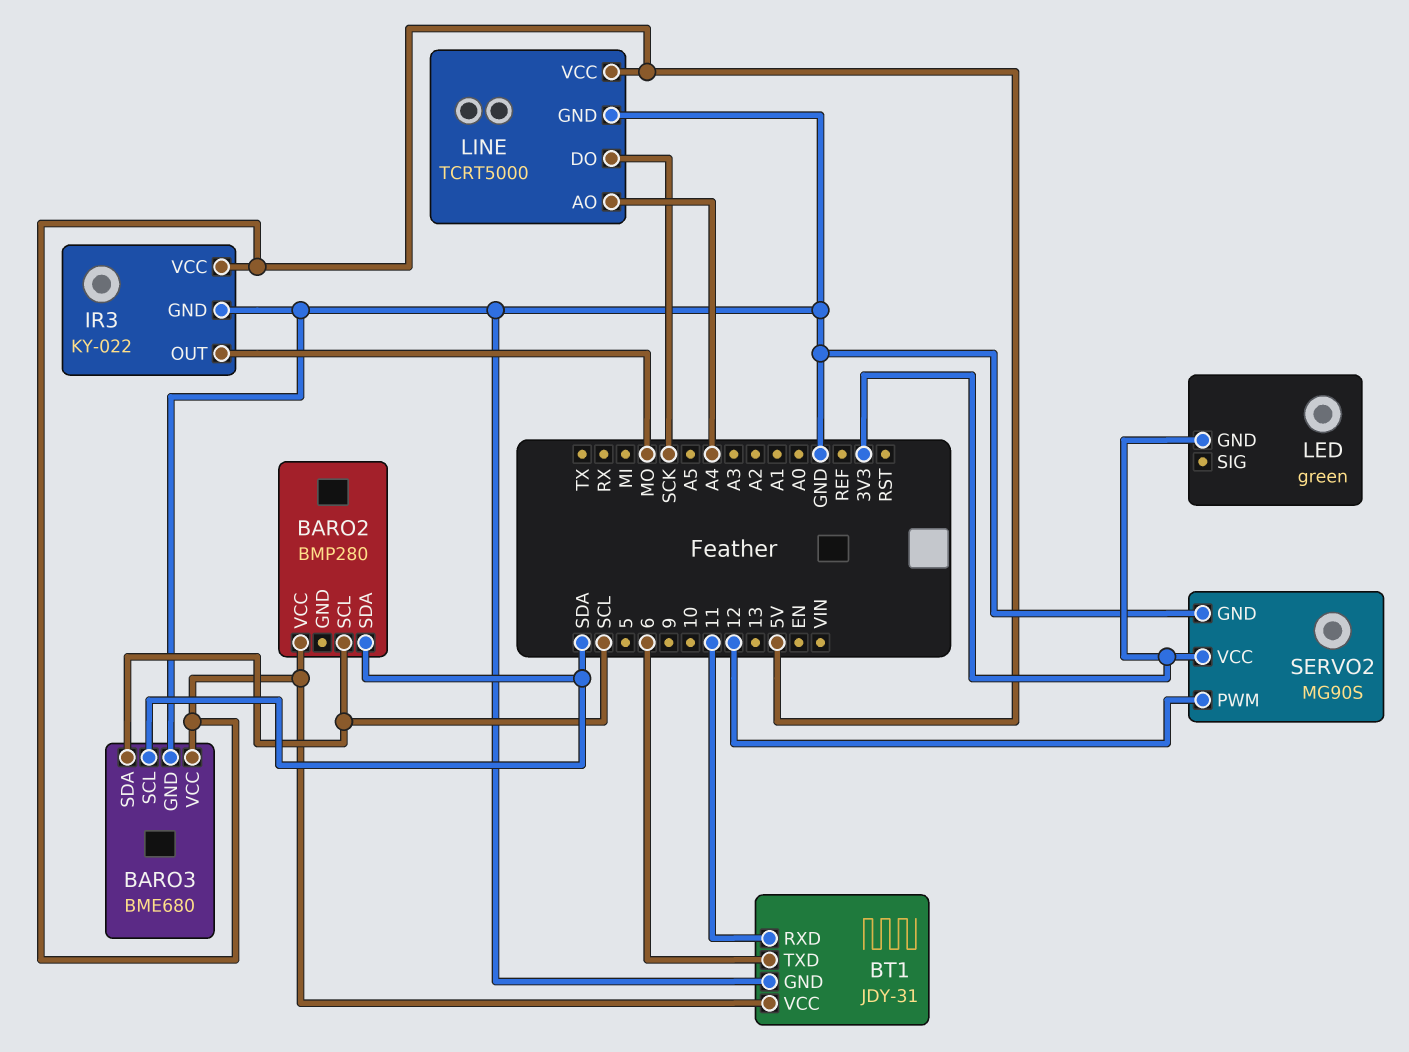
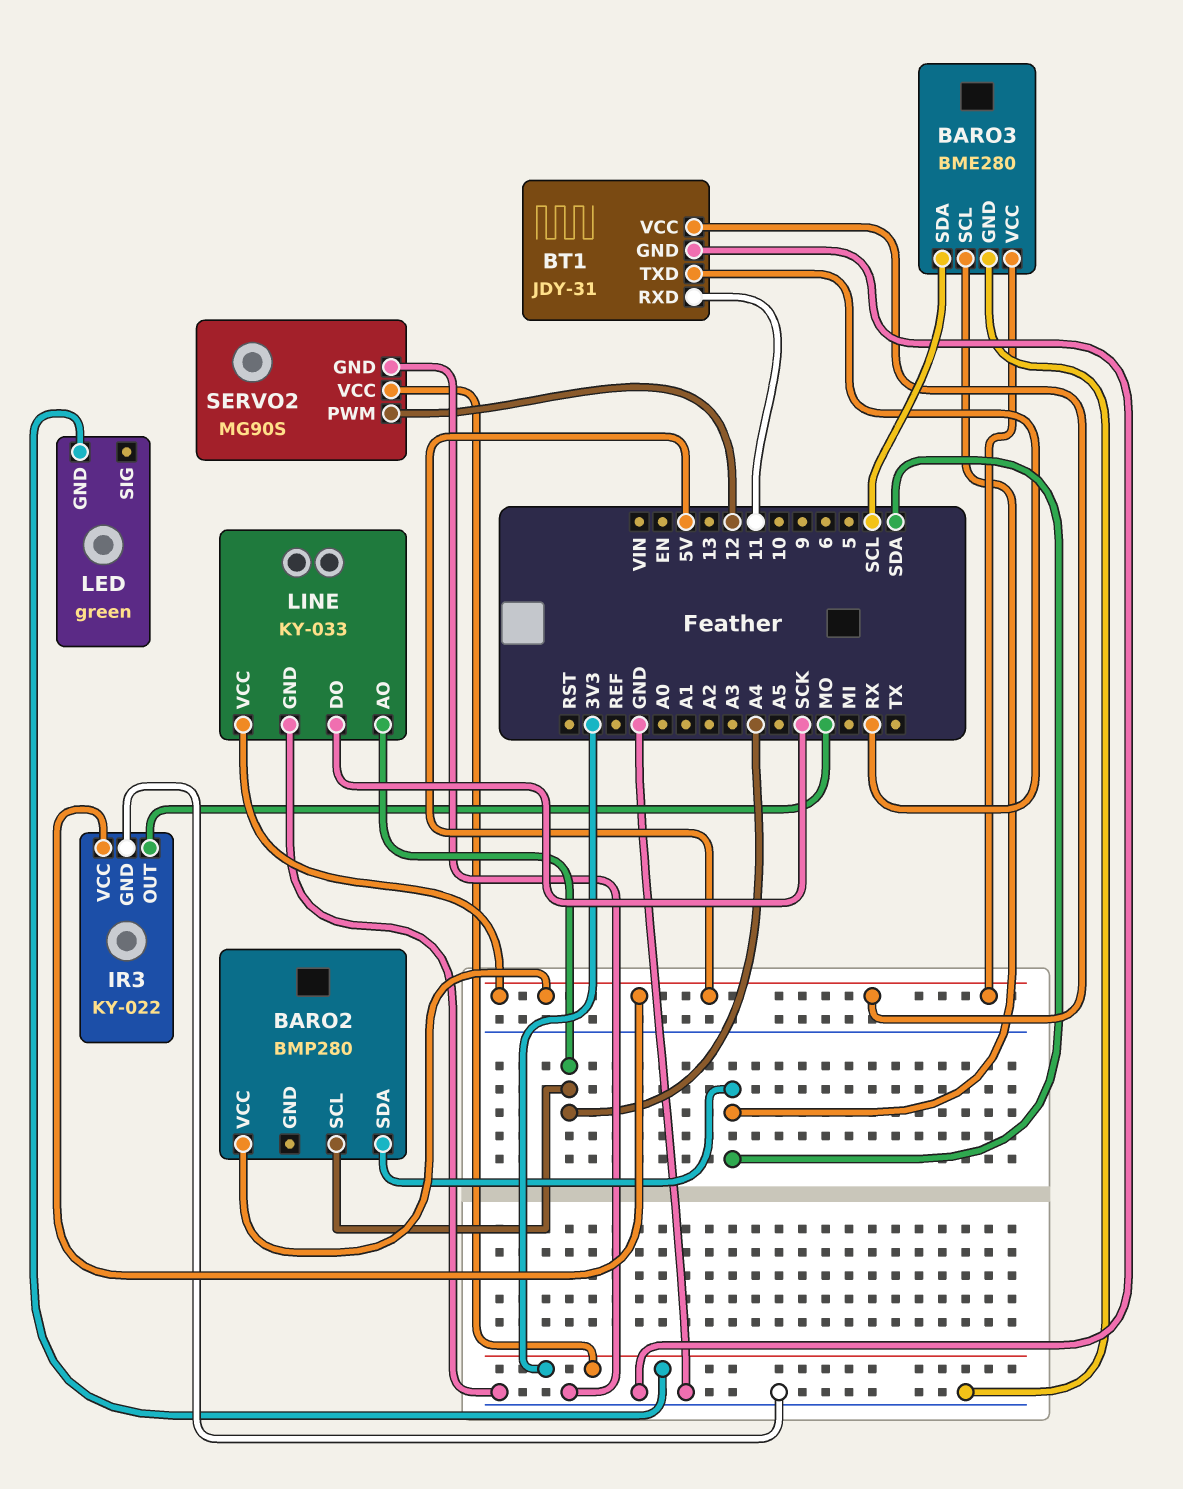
BARO2 pin SCL: SCL -> A4
BARO3: BME680 -> BME280
BT1 pin TXD: 6 -> RX
LINE: TCRT5000 -> KY-033

